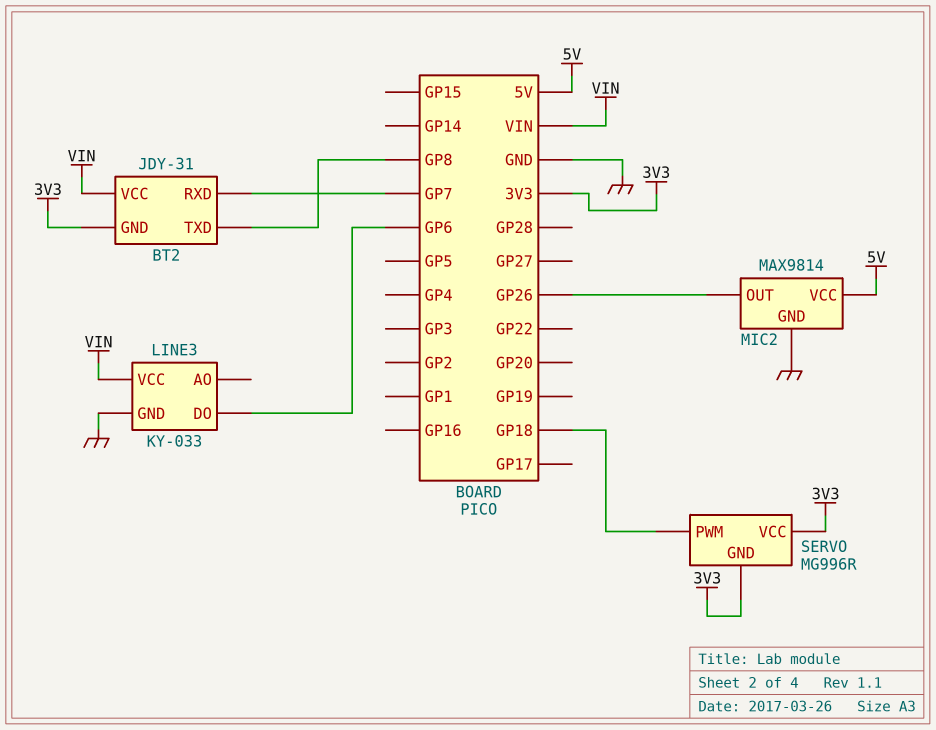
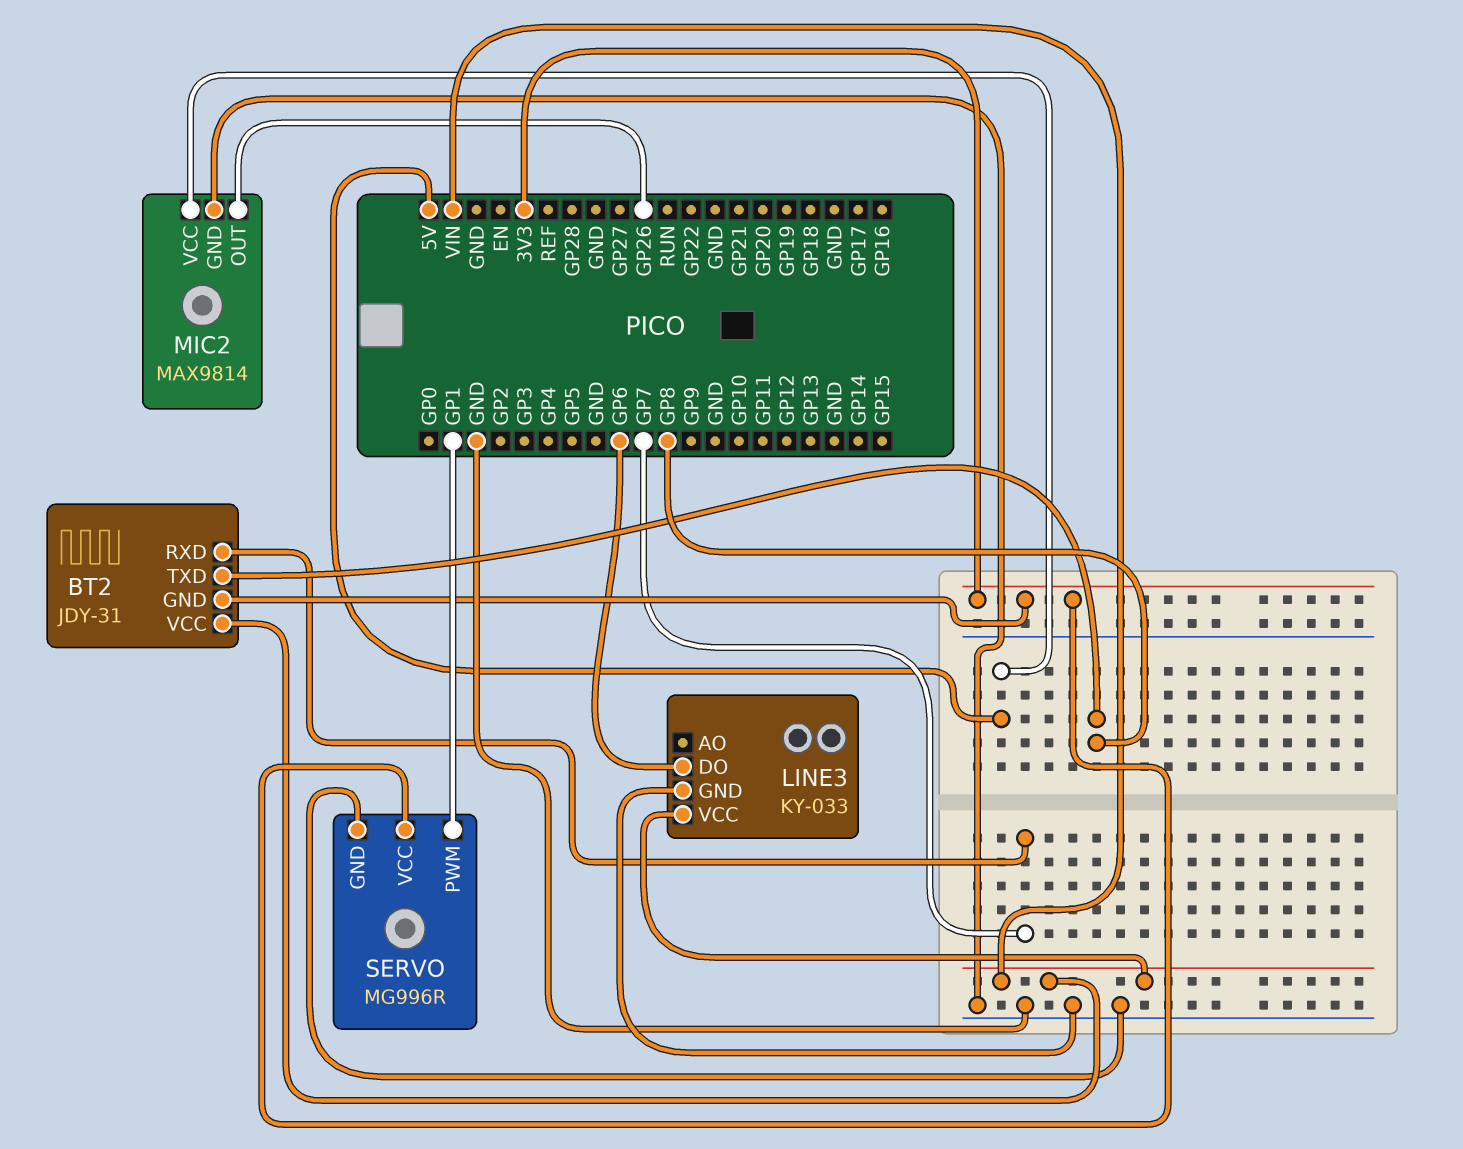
SERVO pin GND: 3V3 -> GND
SERVO pin PWM: GP18 -> GP1

